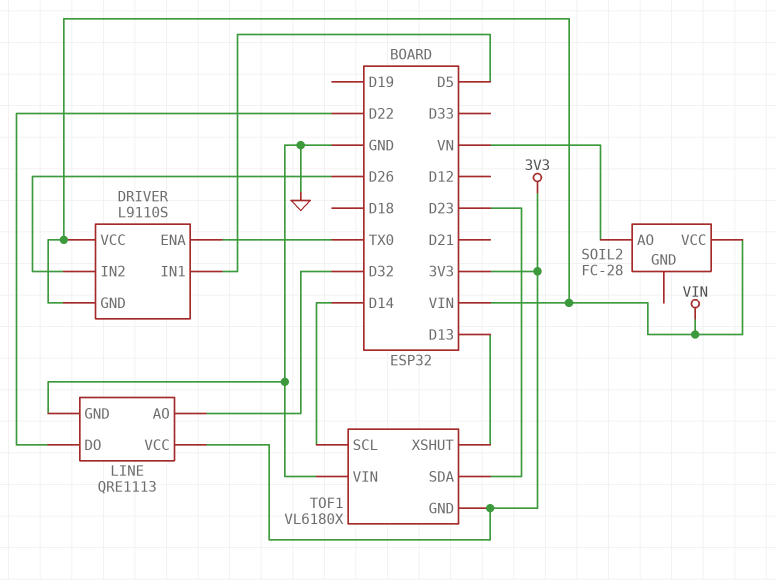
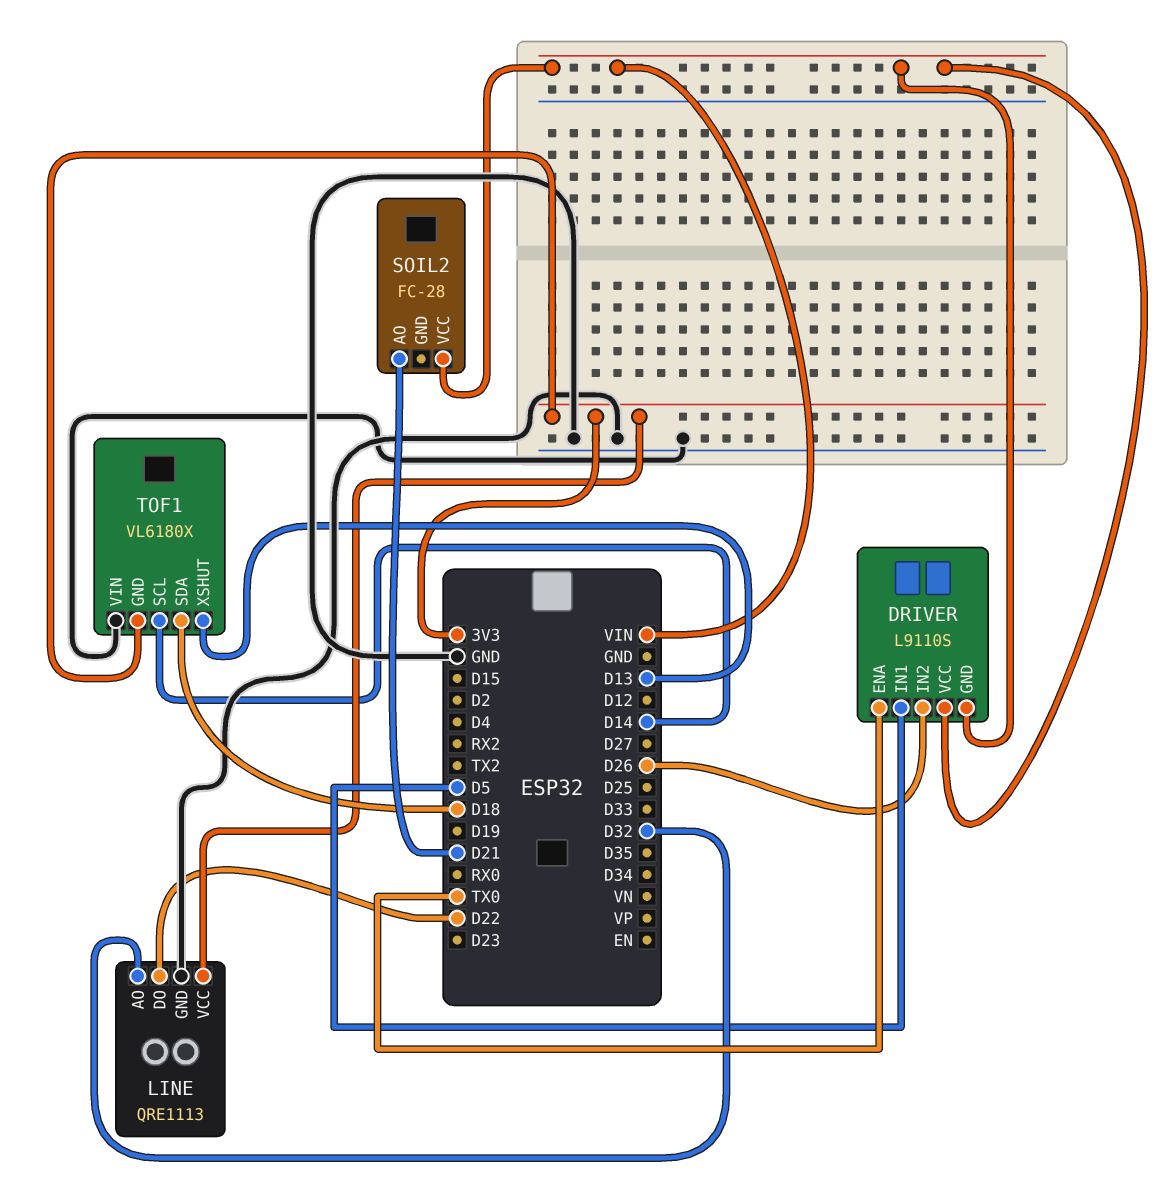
SOIL2 pin AO: VN -> D21
TOF1 pin SDA: D23 -> D18

